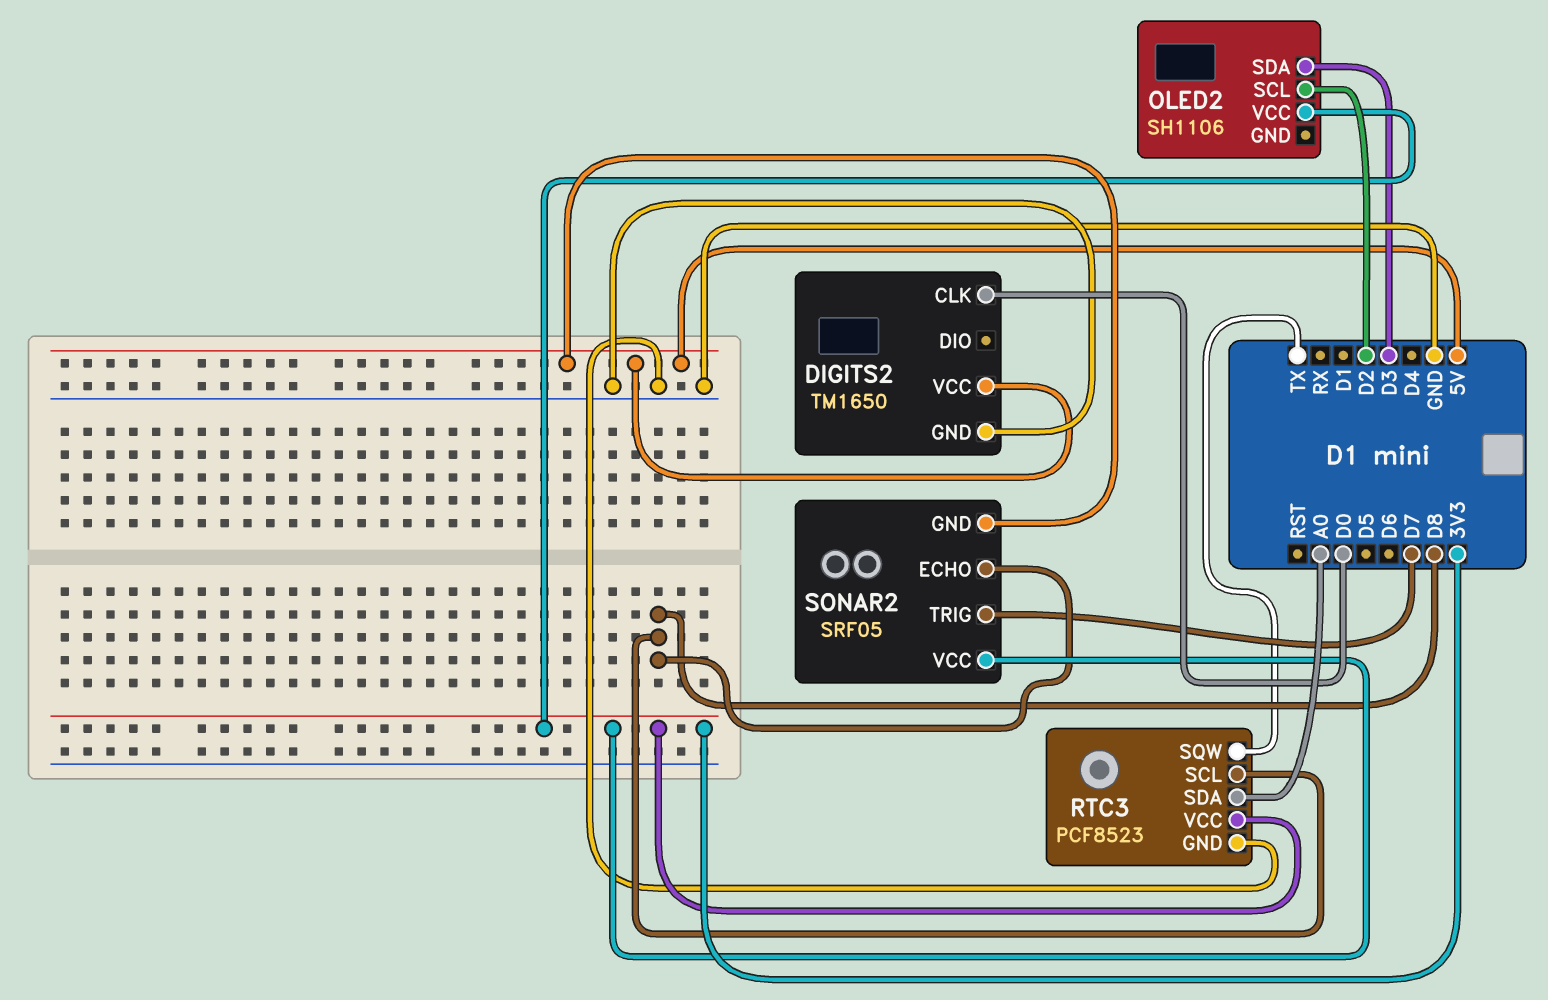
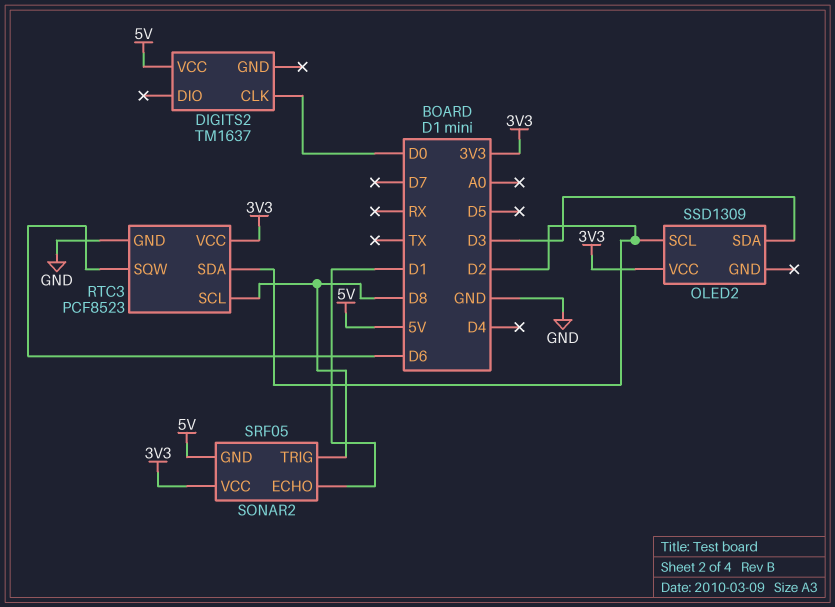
DIGITS2: TM1650 -> TM1637
DIGITS2 pin GND: GND -> none
OLED2: SH1106 -> SSD1309
RTC3 pin SDA: A0 -> D2
RTC3 pin SQW: TX -> D6
SONAR2 pin ECHO: D8 -> D1
SONAR2 pin TRIG: D7 -> D8

